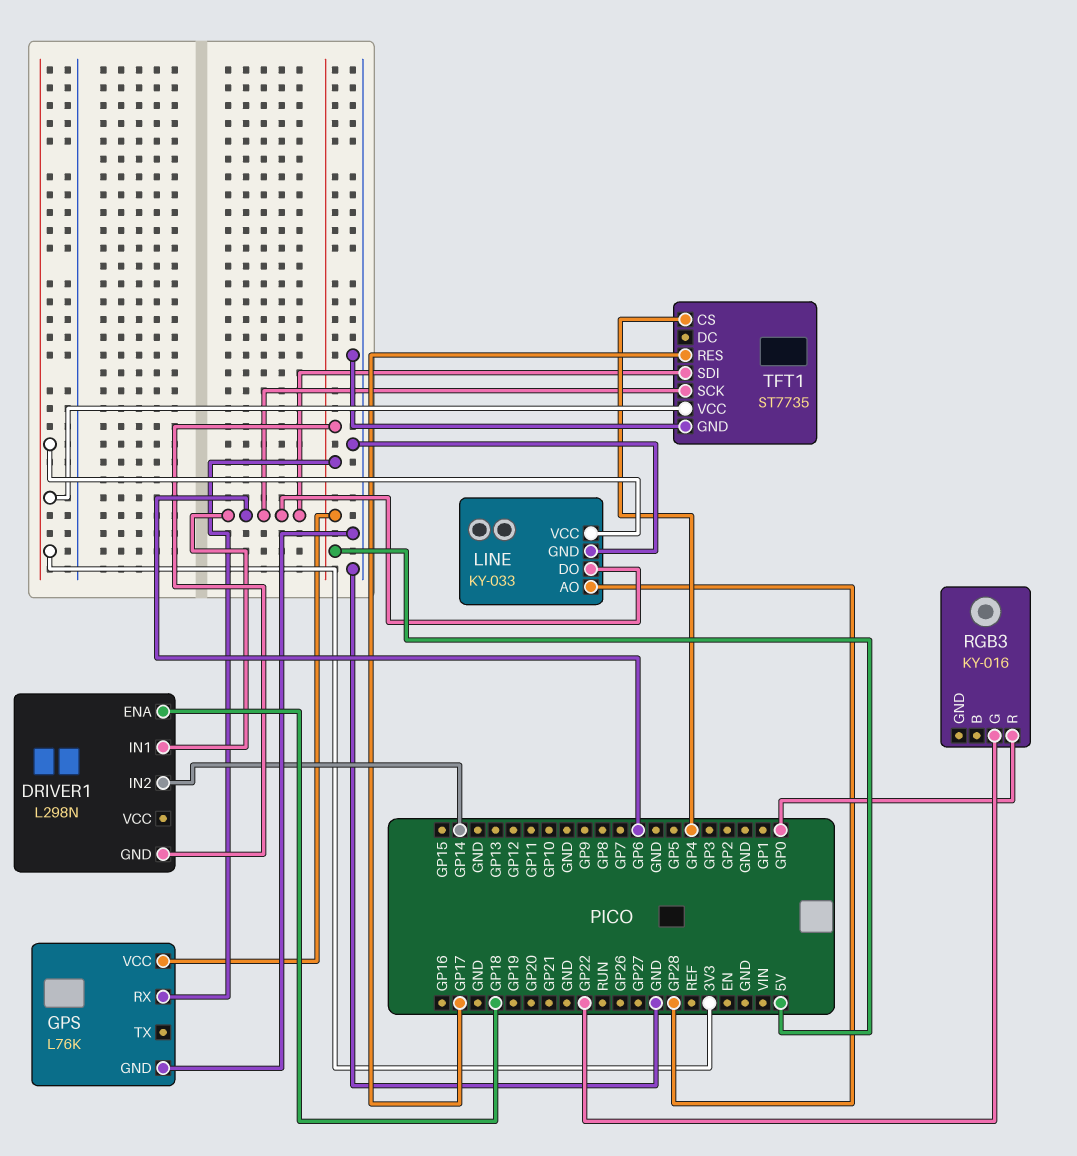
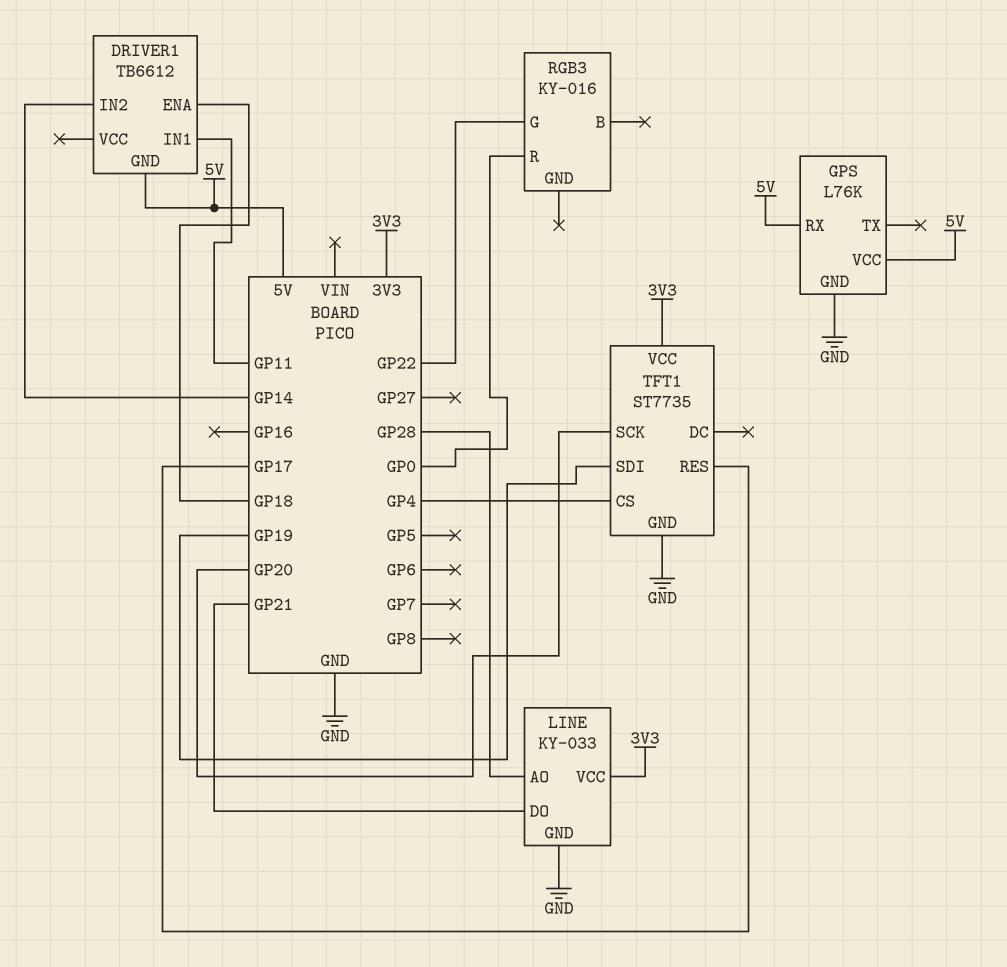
DRIVER1: L298N -> TB6612
DRIVER1 pin IN1: GP6 -> GP11
LINE pin DO: GP6 -> GP21
TFT1 pin SCK: GP6 -> GP20
TFT1 pin SDI: GP6 -> GP19

